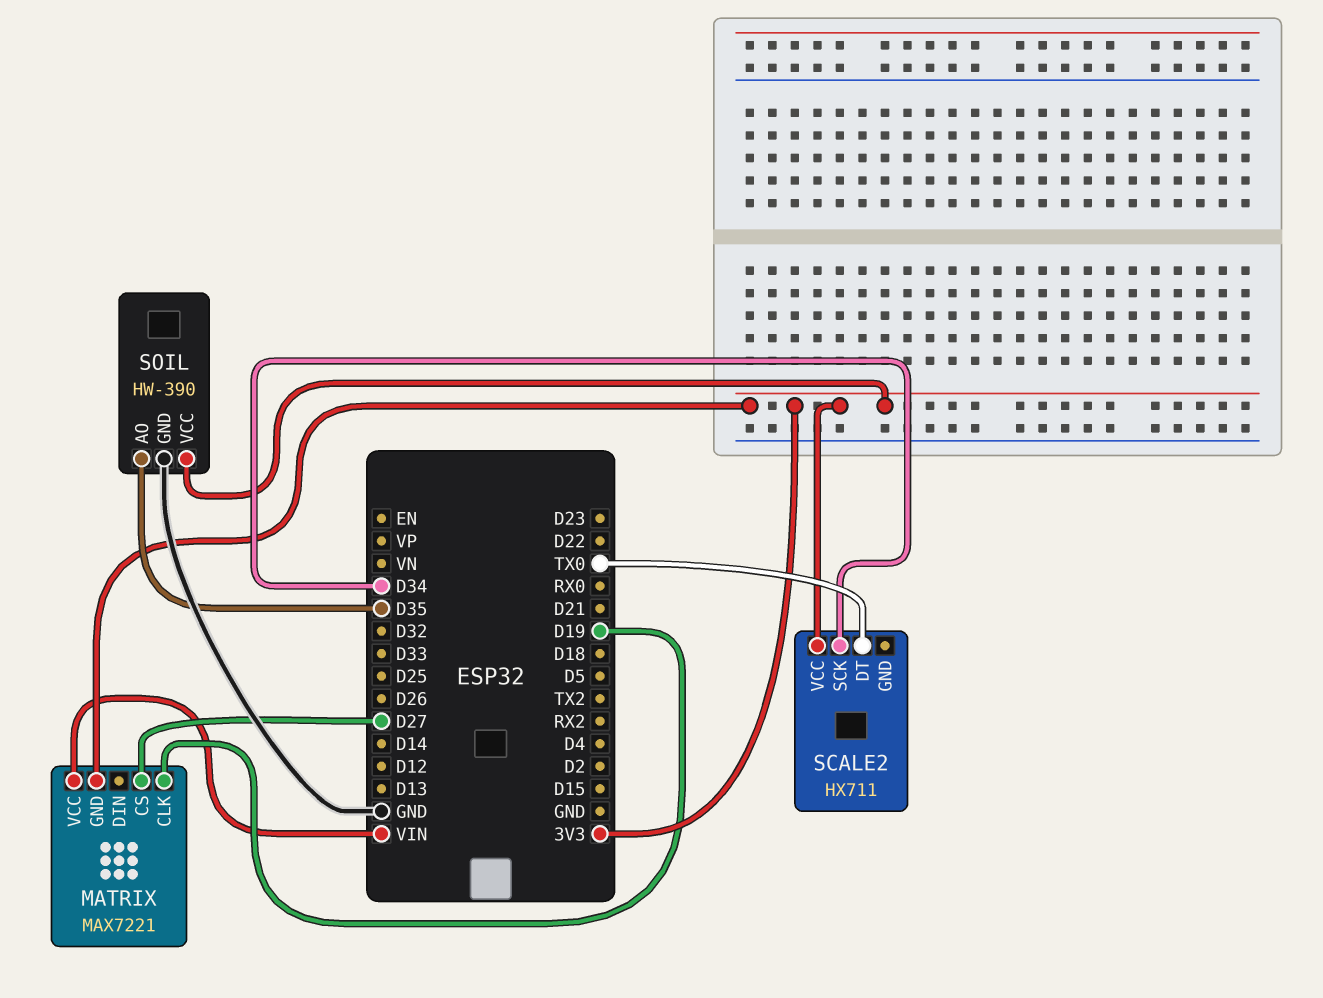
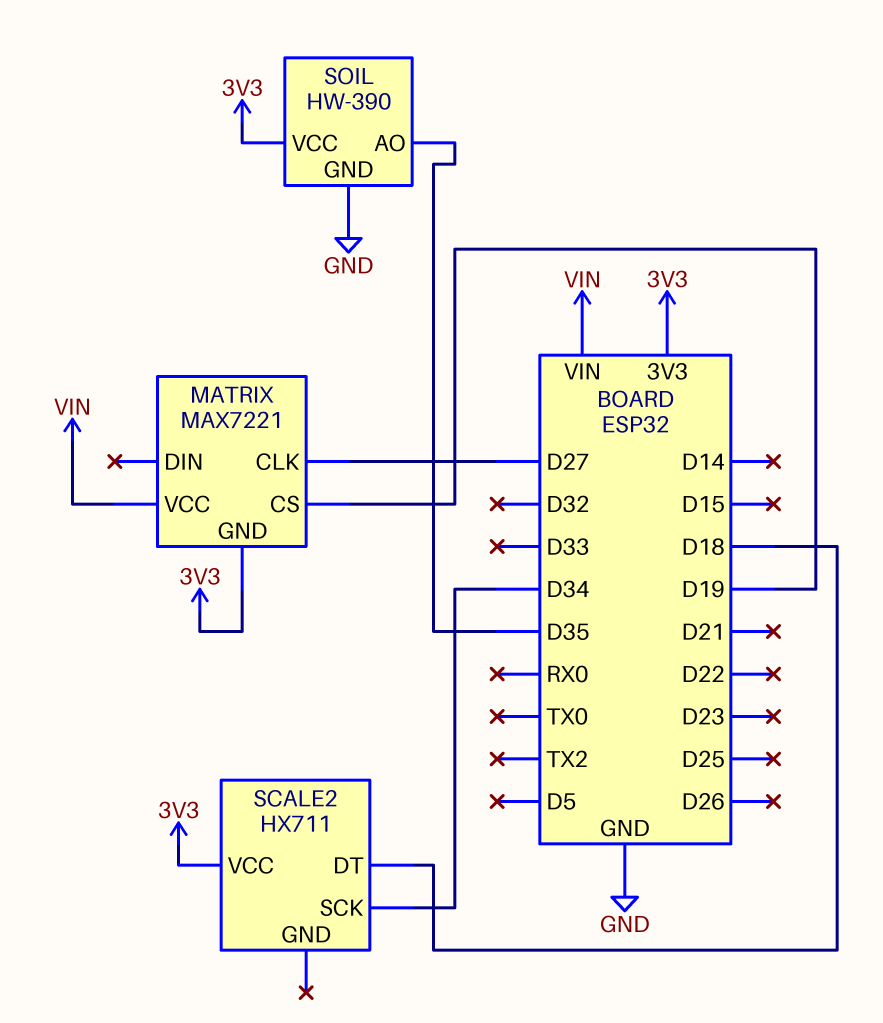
MATRIX pin CLK: D19 -> D27
MATRIX pin CS: D27 -> D19
SCALE2 pin DT: TX0 -> D18

